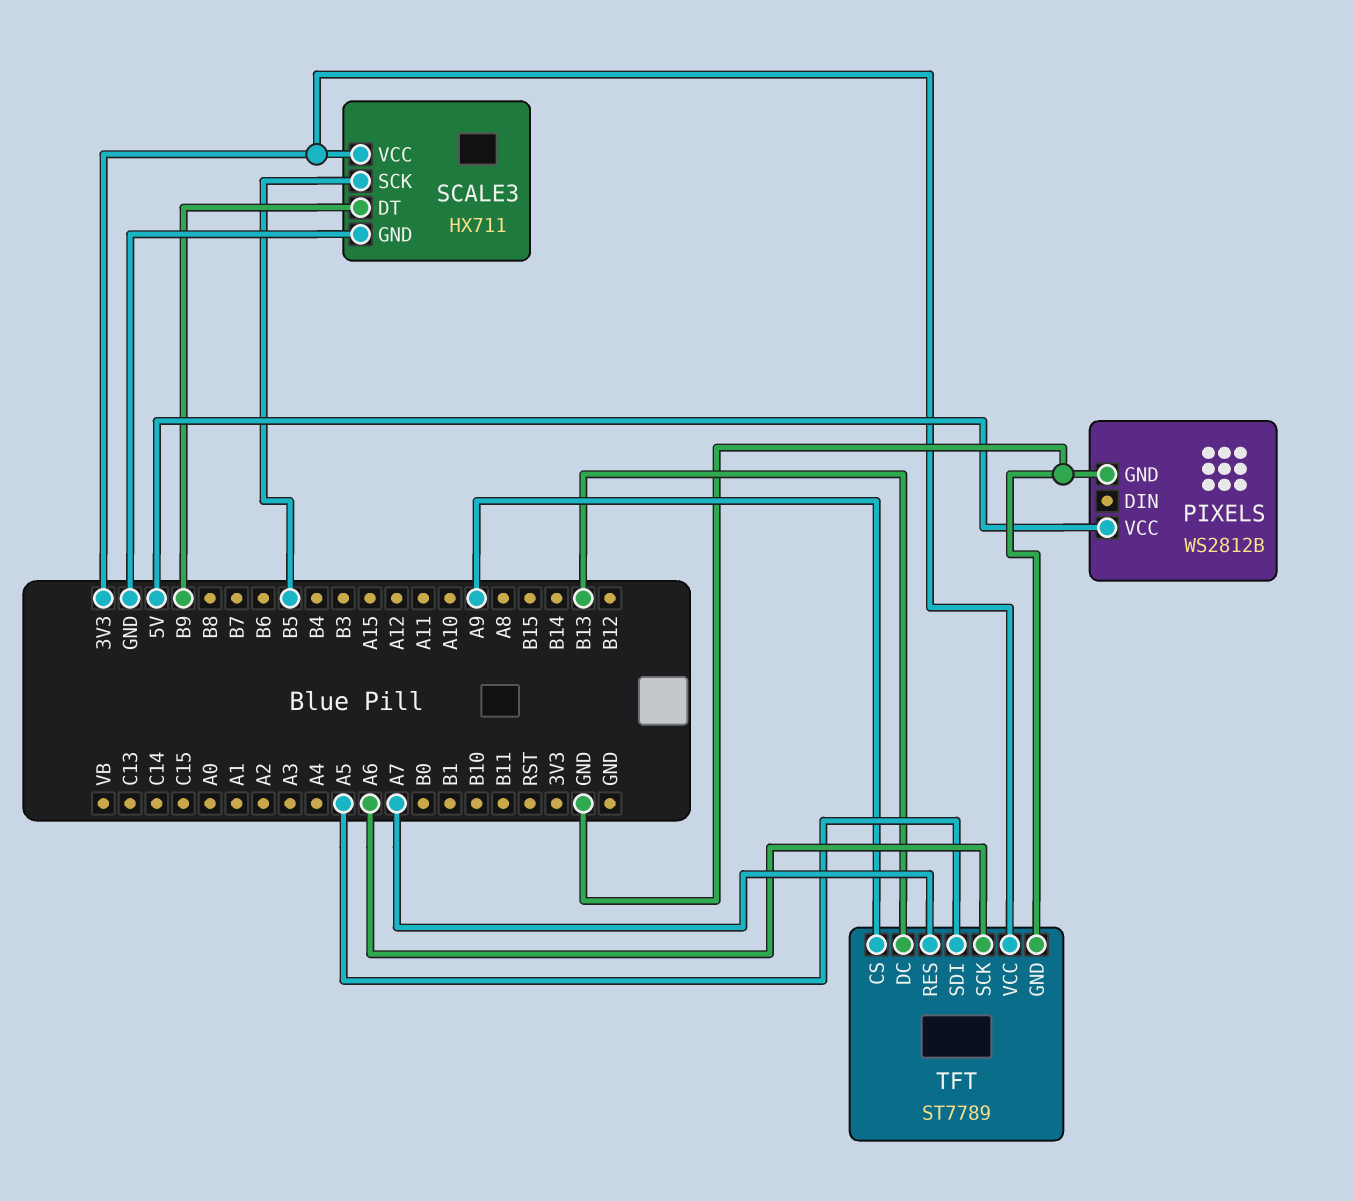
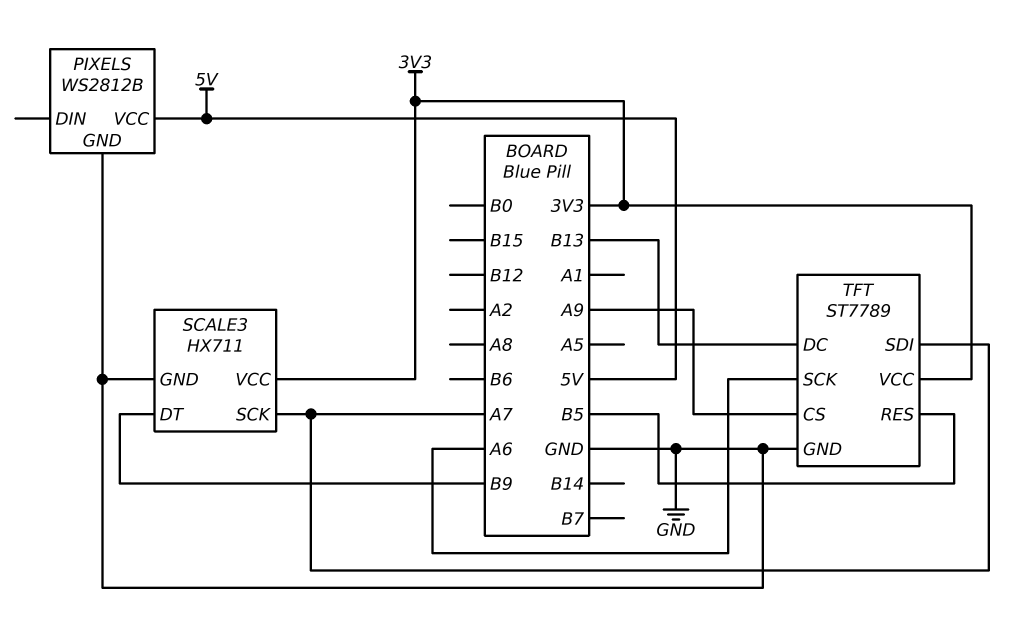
SCALE3 pin SCK: B5 -> A7
TFT pin RES: A7 -> B5
TFT pin SDI: A5 -> A7

